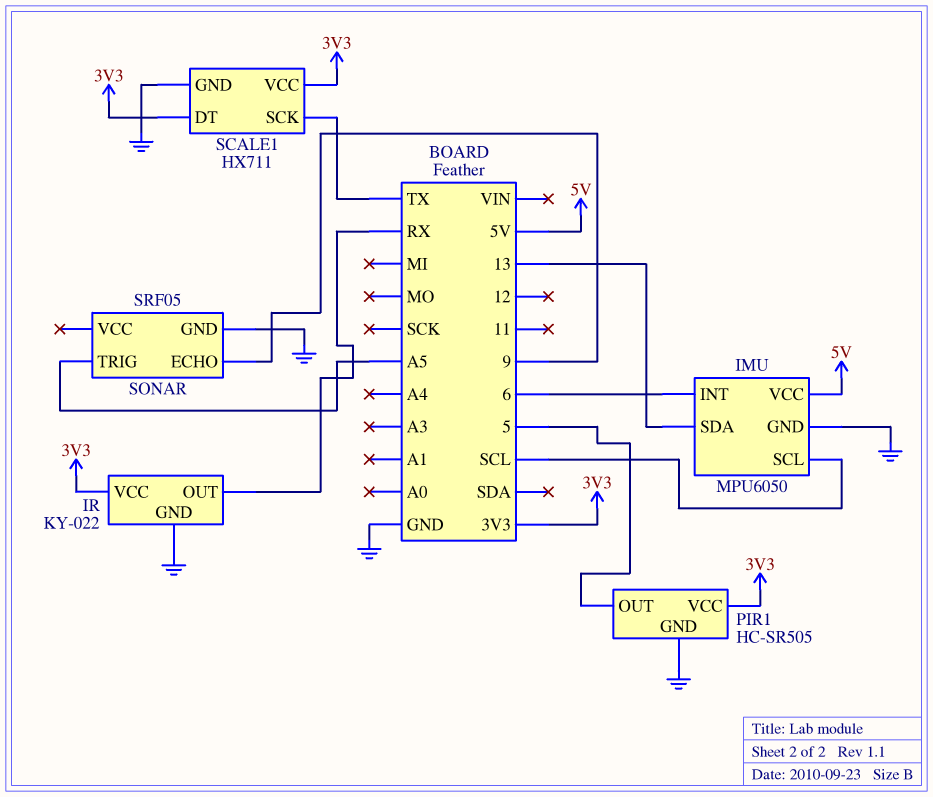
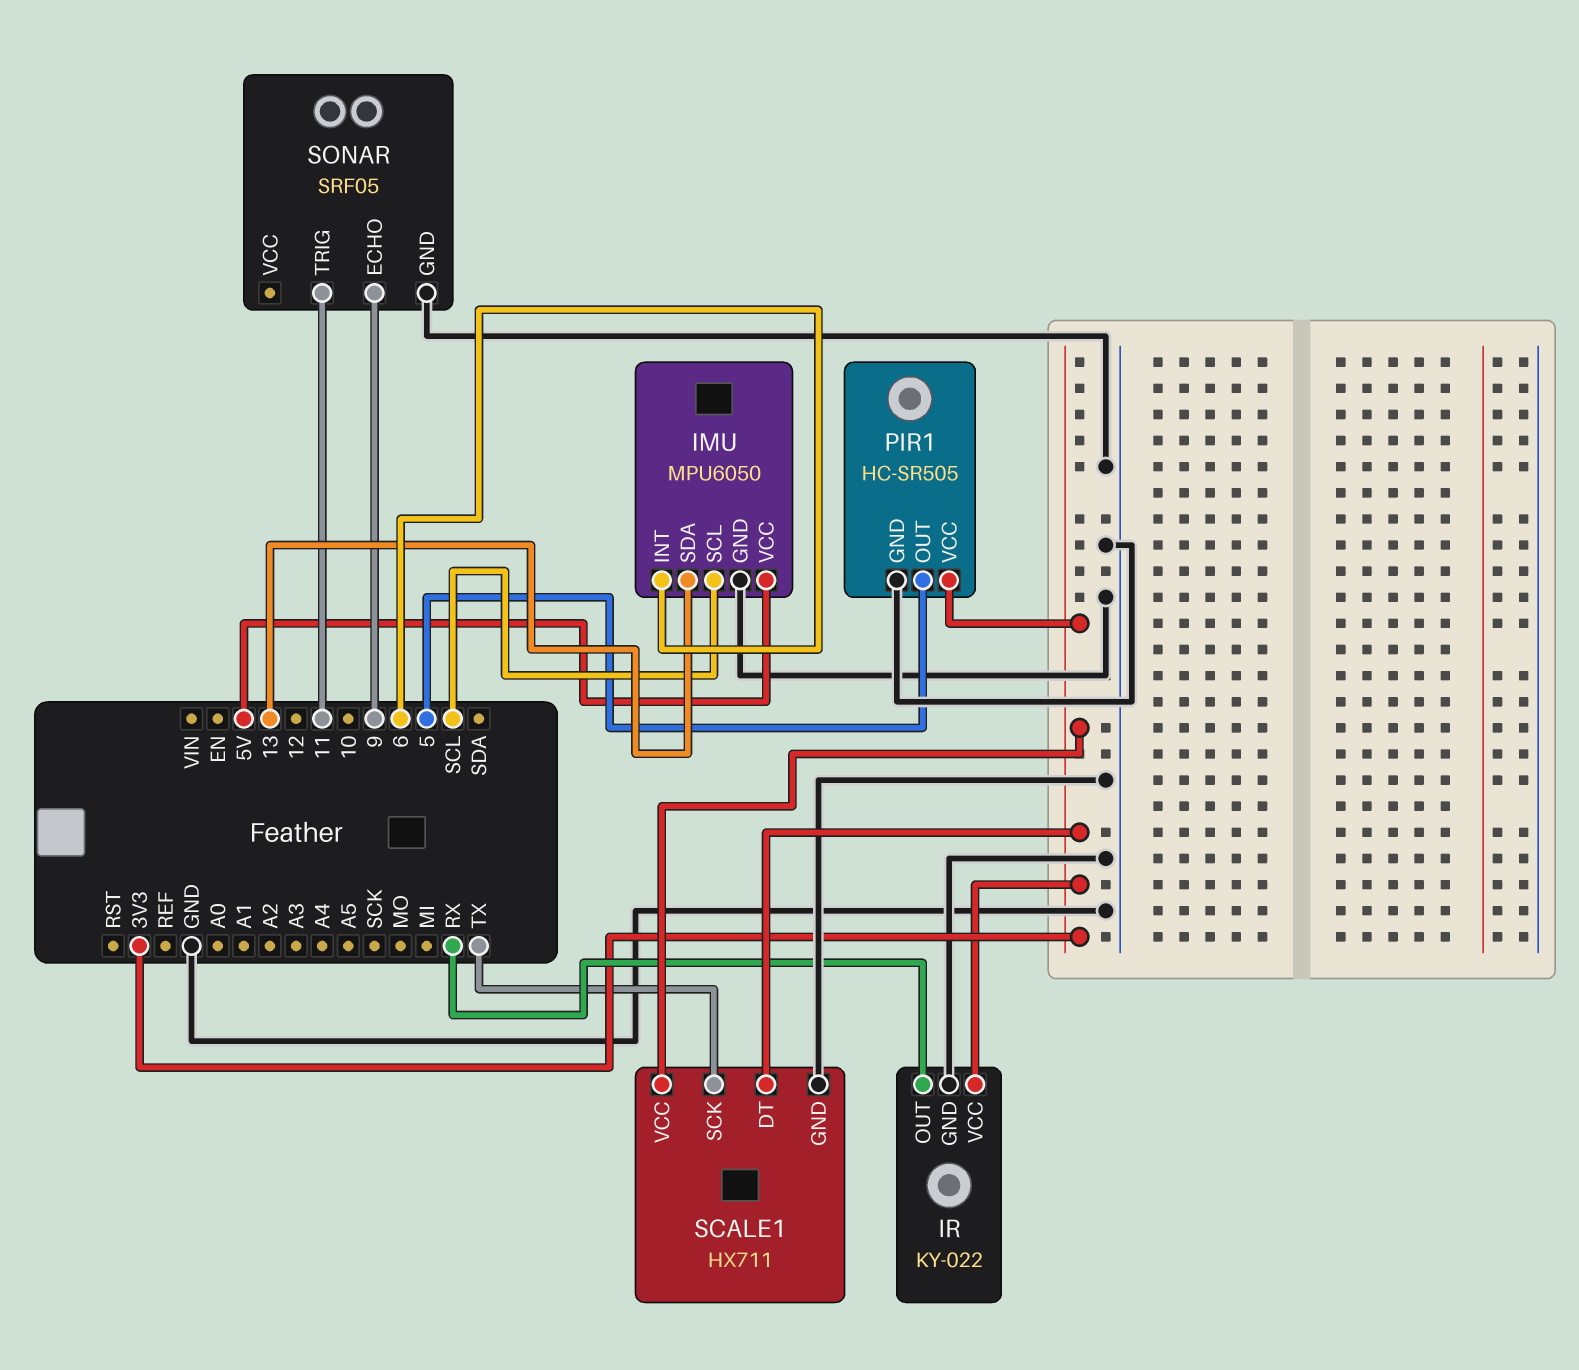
SONAR pin TRIG: A5 -> 11

